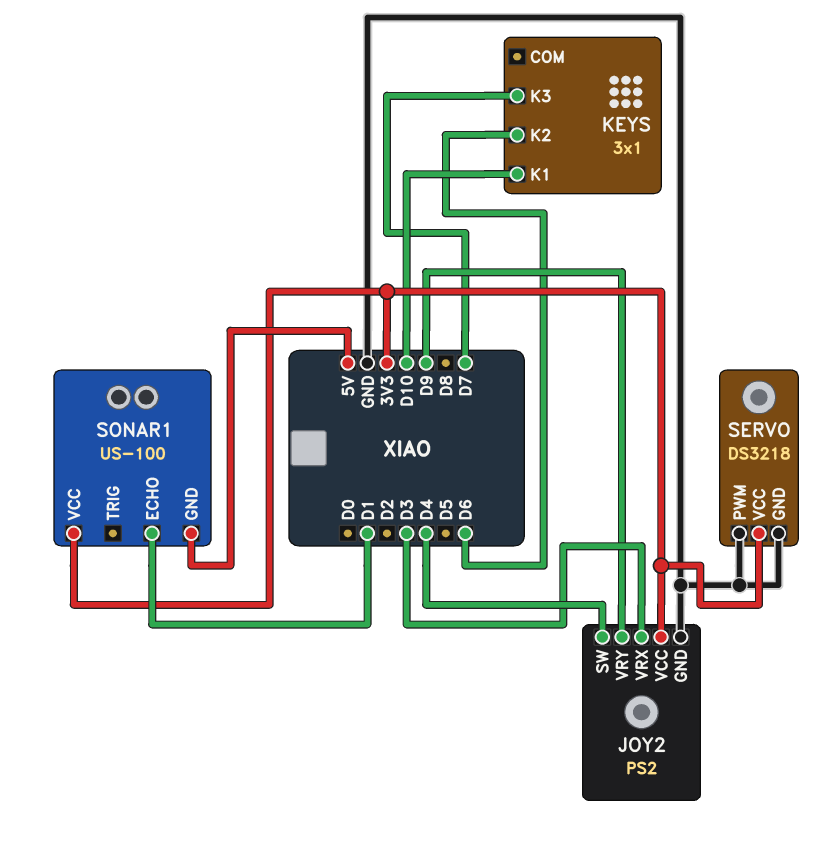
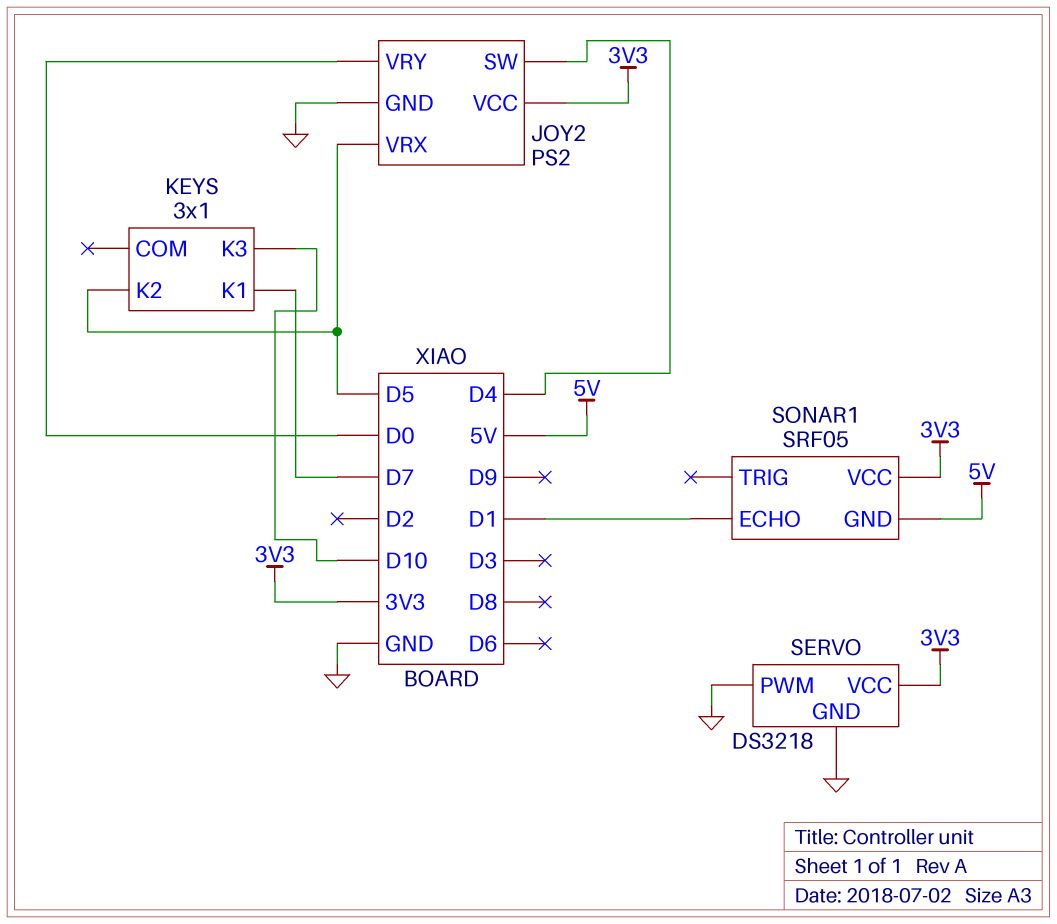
JOY2 pin VRX: D3 -> D5
JOY2 pin VRY: D9 -> D0
KEYS pin K1: D10 -> D7
KEYS pin K2: D6 -> D5
KEYS pin K3: D7 -> D10
SONAR1: US-100 -> SRF05

